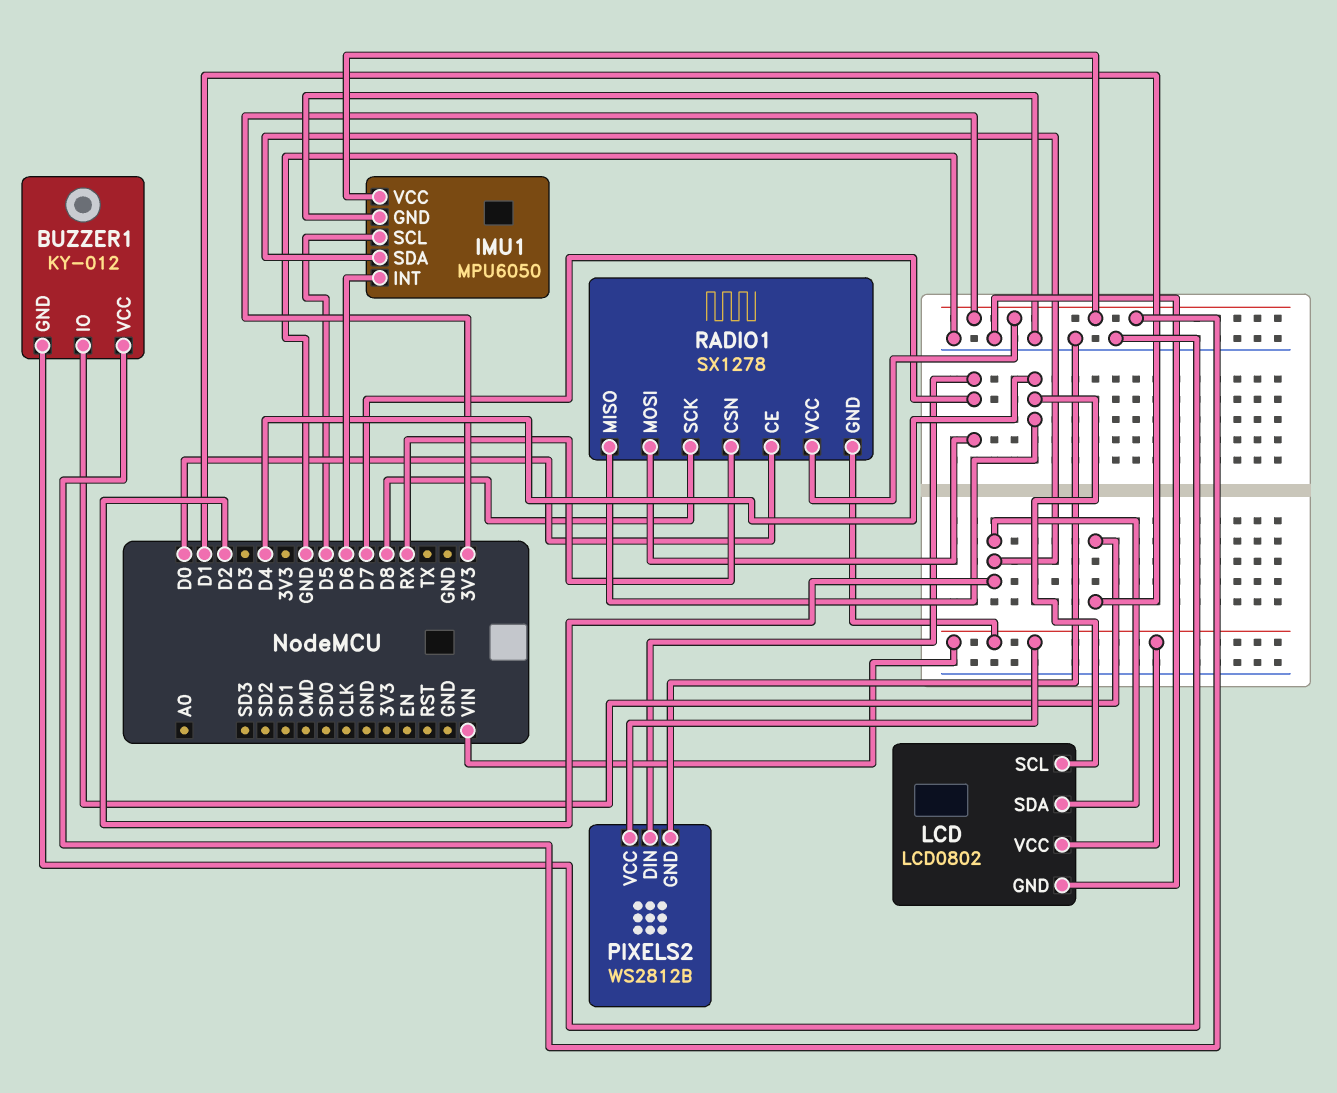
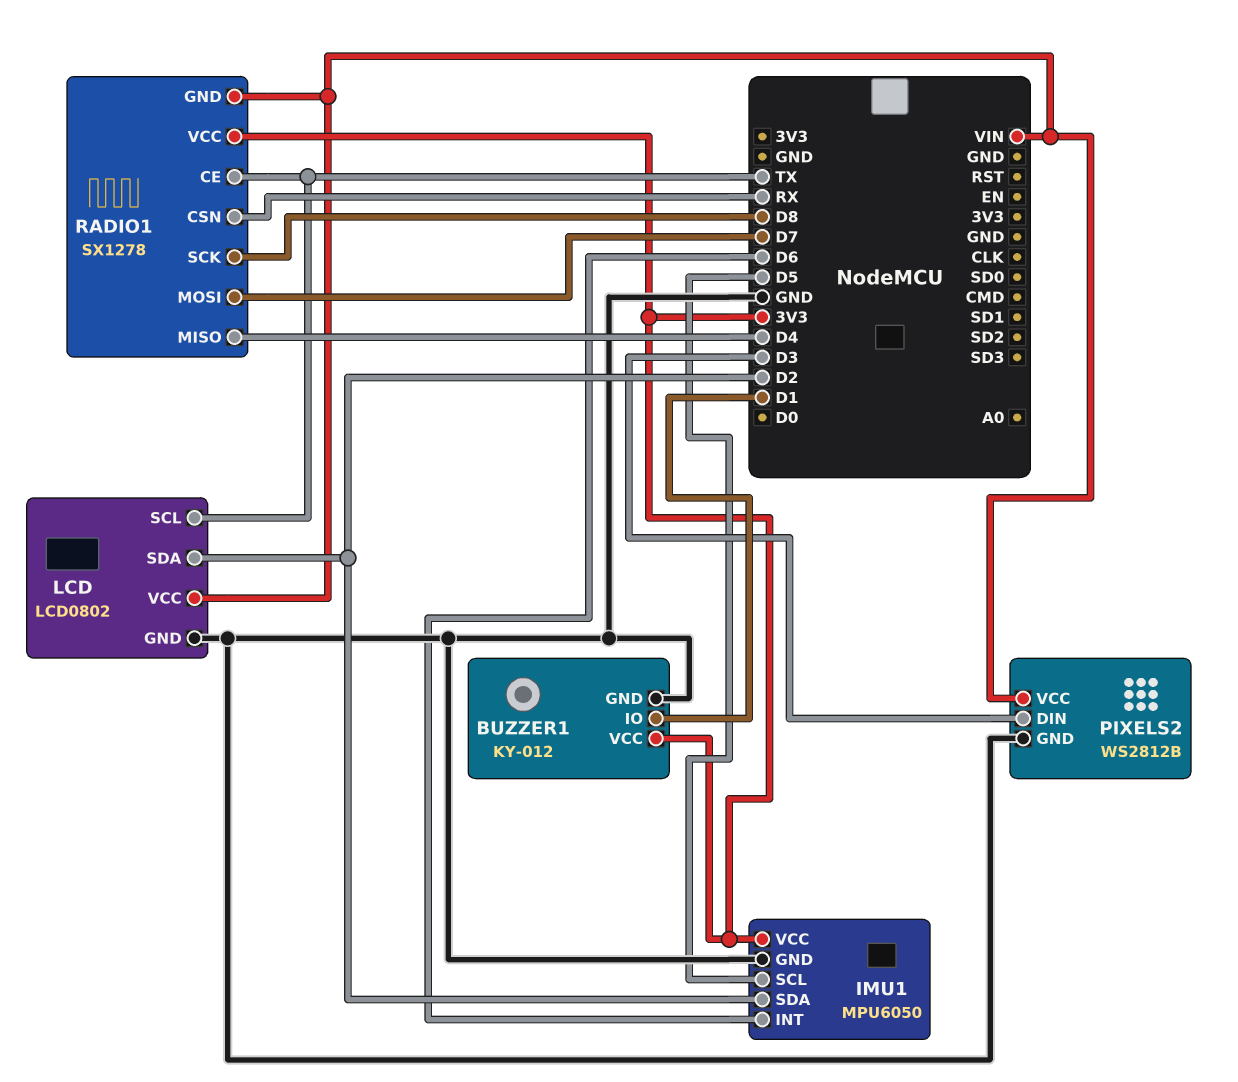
LCD pin SCL: D4 -> TX
PIXELS2 pin DIN: D7 -> D3
RADIO1 pin CE: D0 -> TX

